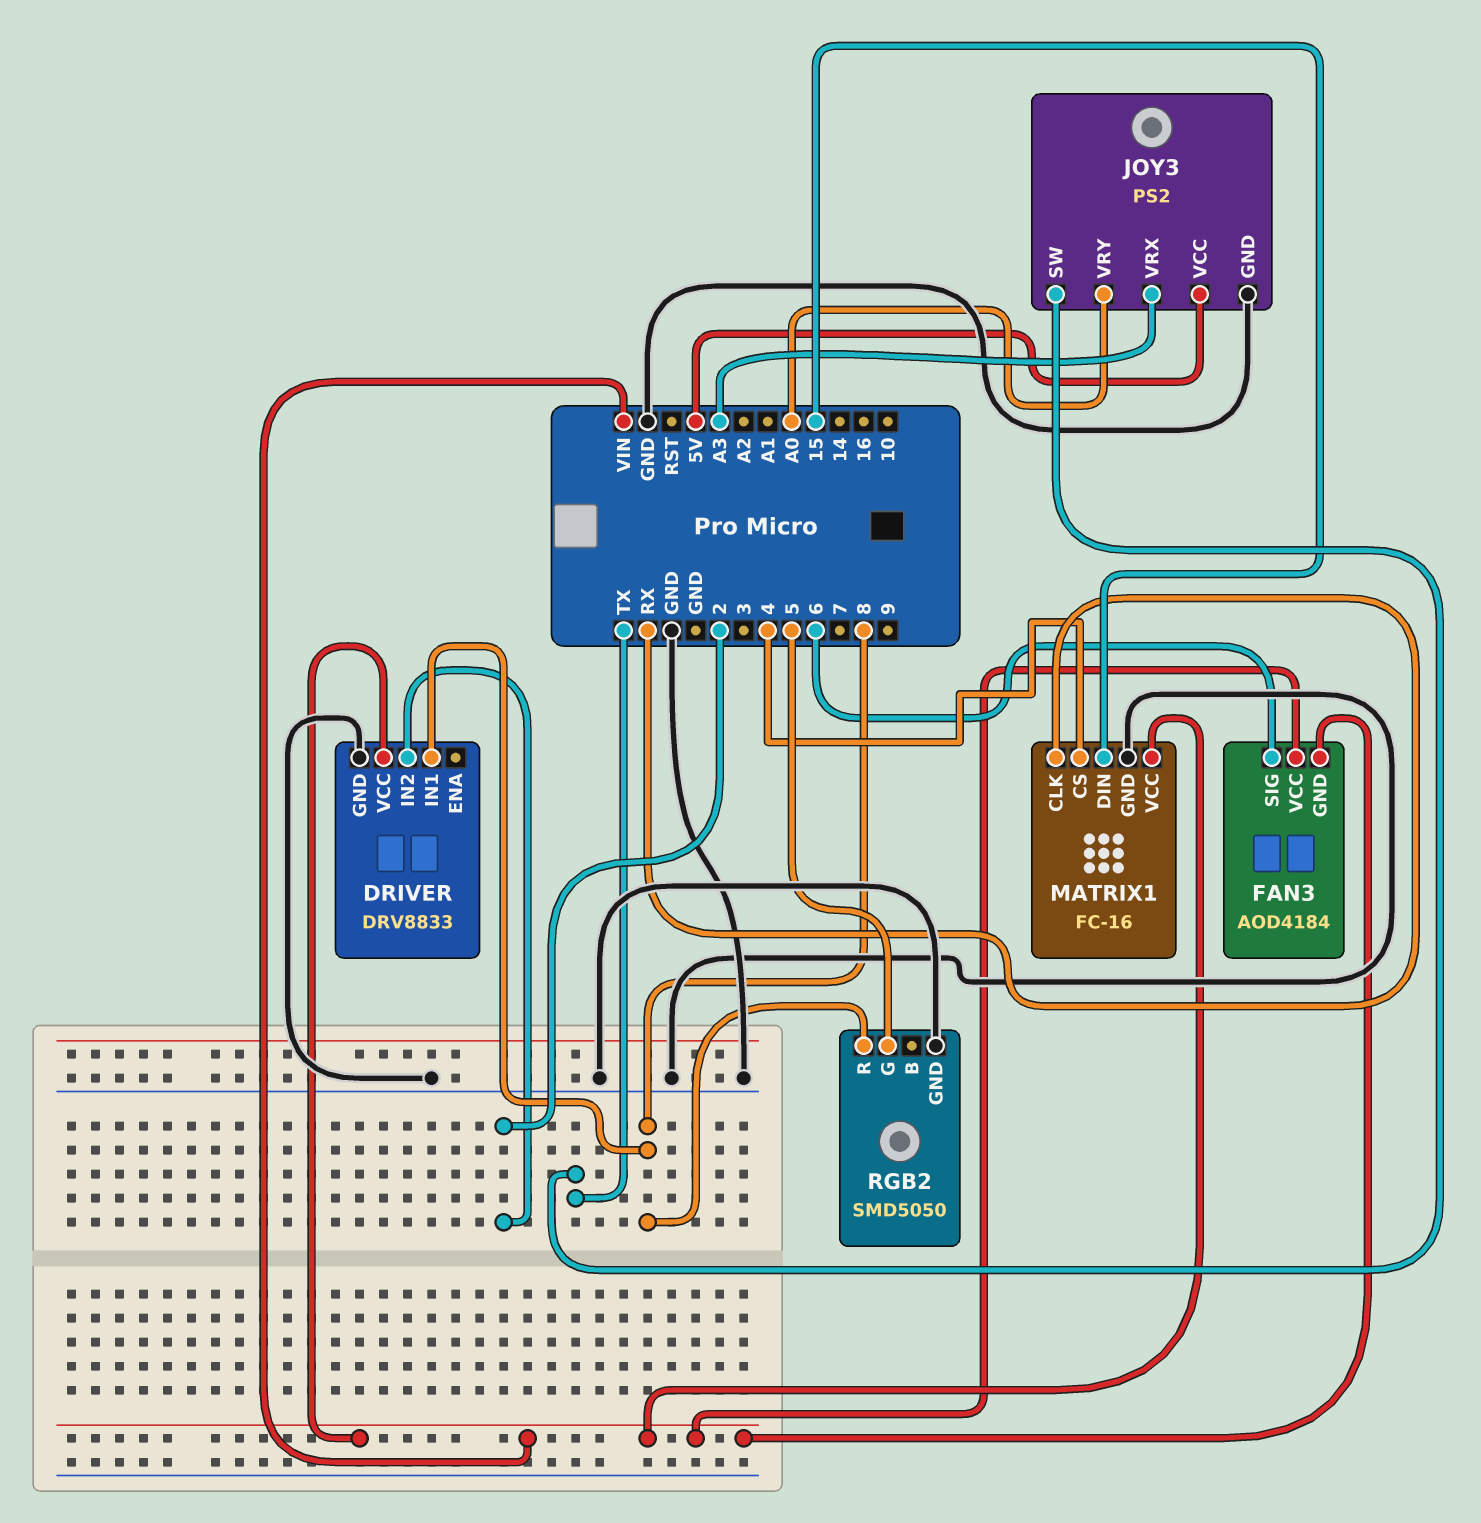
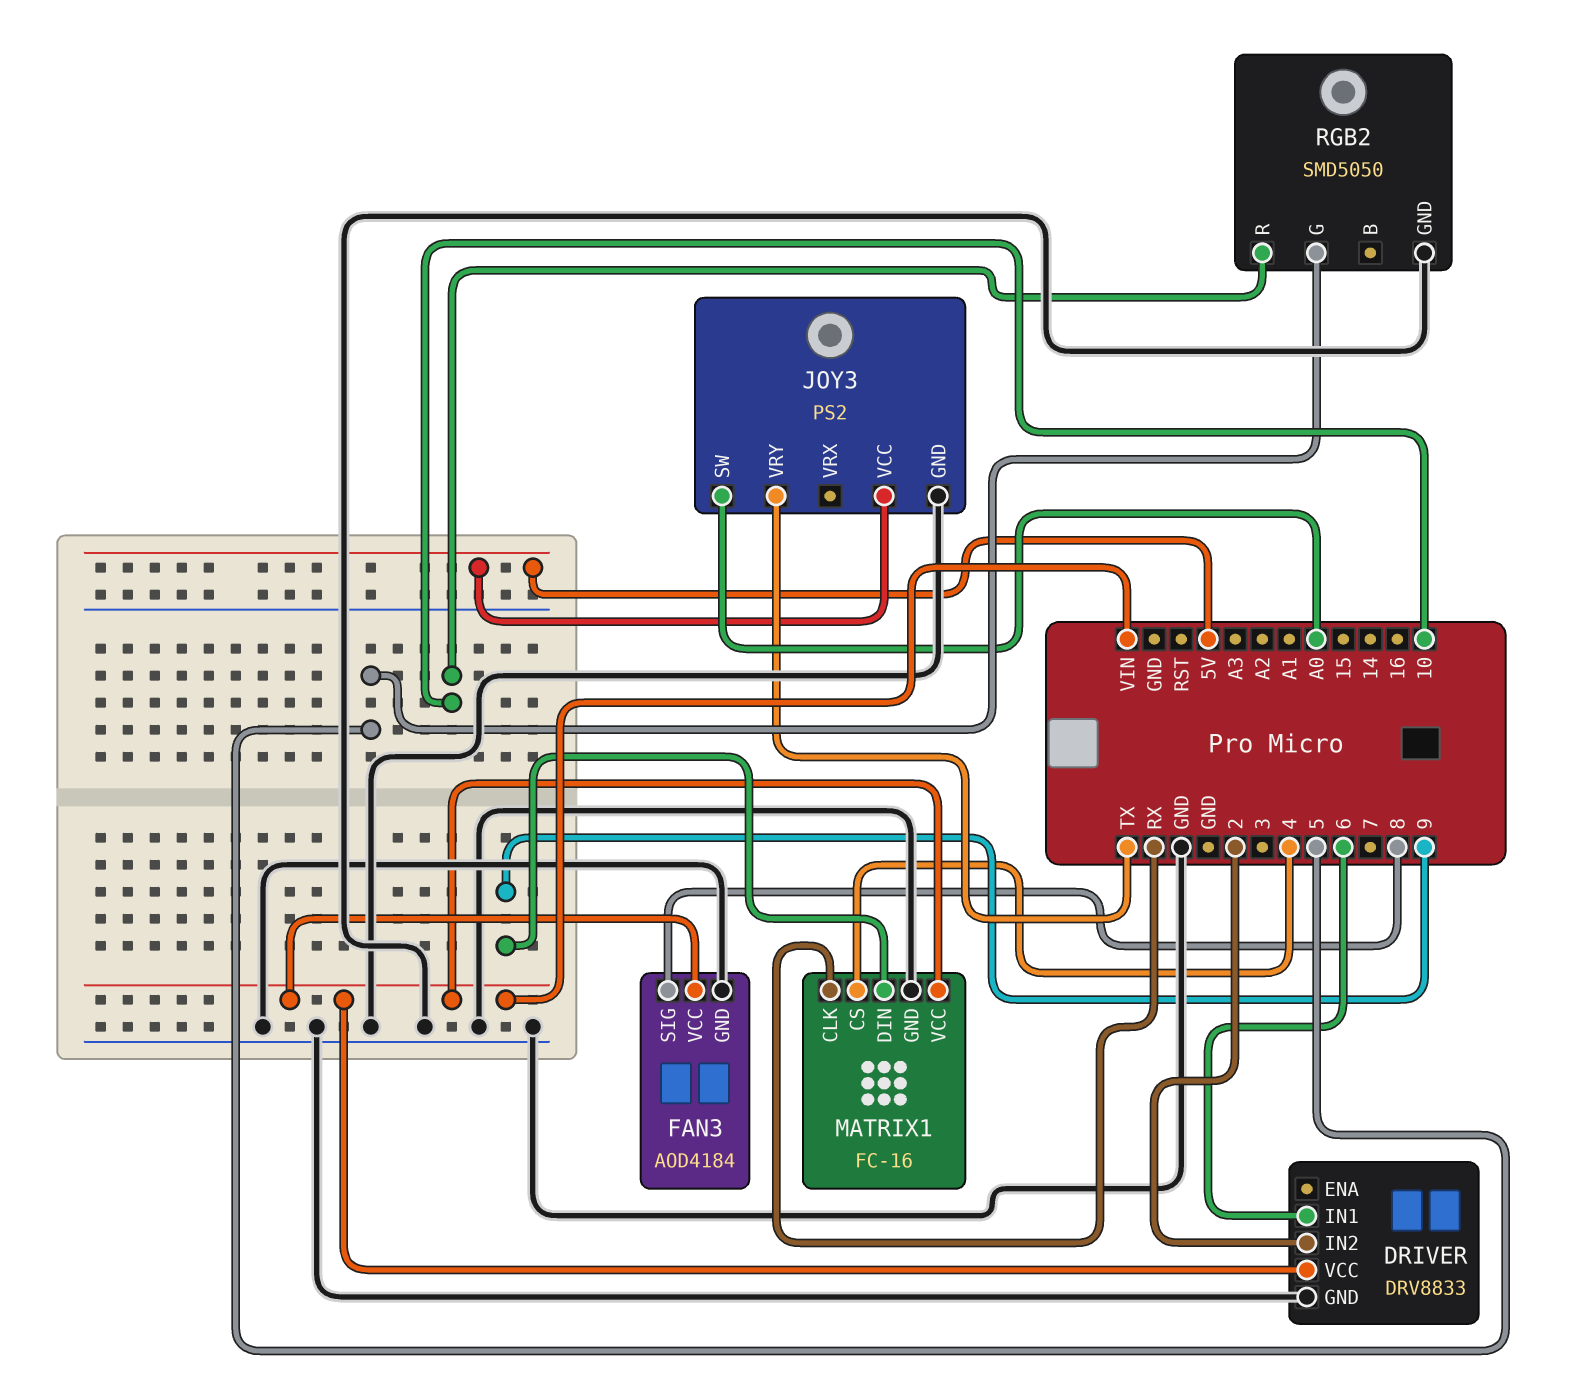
DRIVER pin IN1: 8 -> 6
FAN3 pin GND: VIN -> GND
FAN3 pin SIG: 6 -> 8
JOY3 pin SW: TX -> A0
JOY3 pin VRX: A3 -> none
JOY3 pin VRY: A0 -> TX
MATRIX1 pin DIN: 15 -> 9
RGB2 pin R: 8 -> 10

